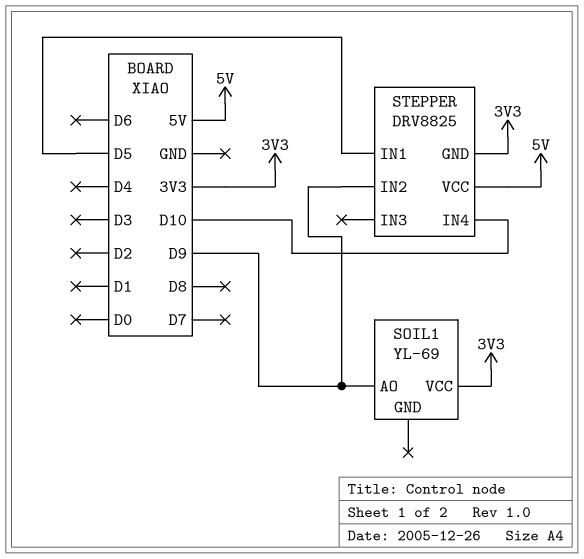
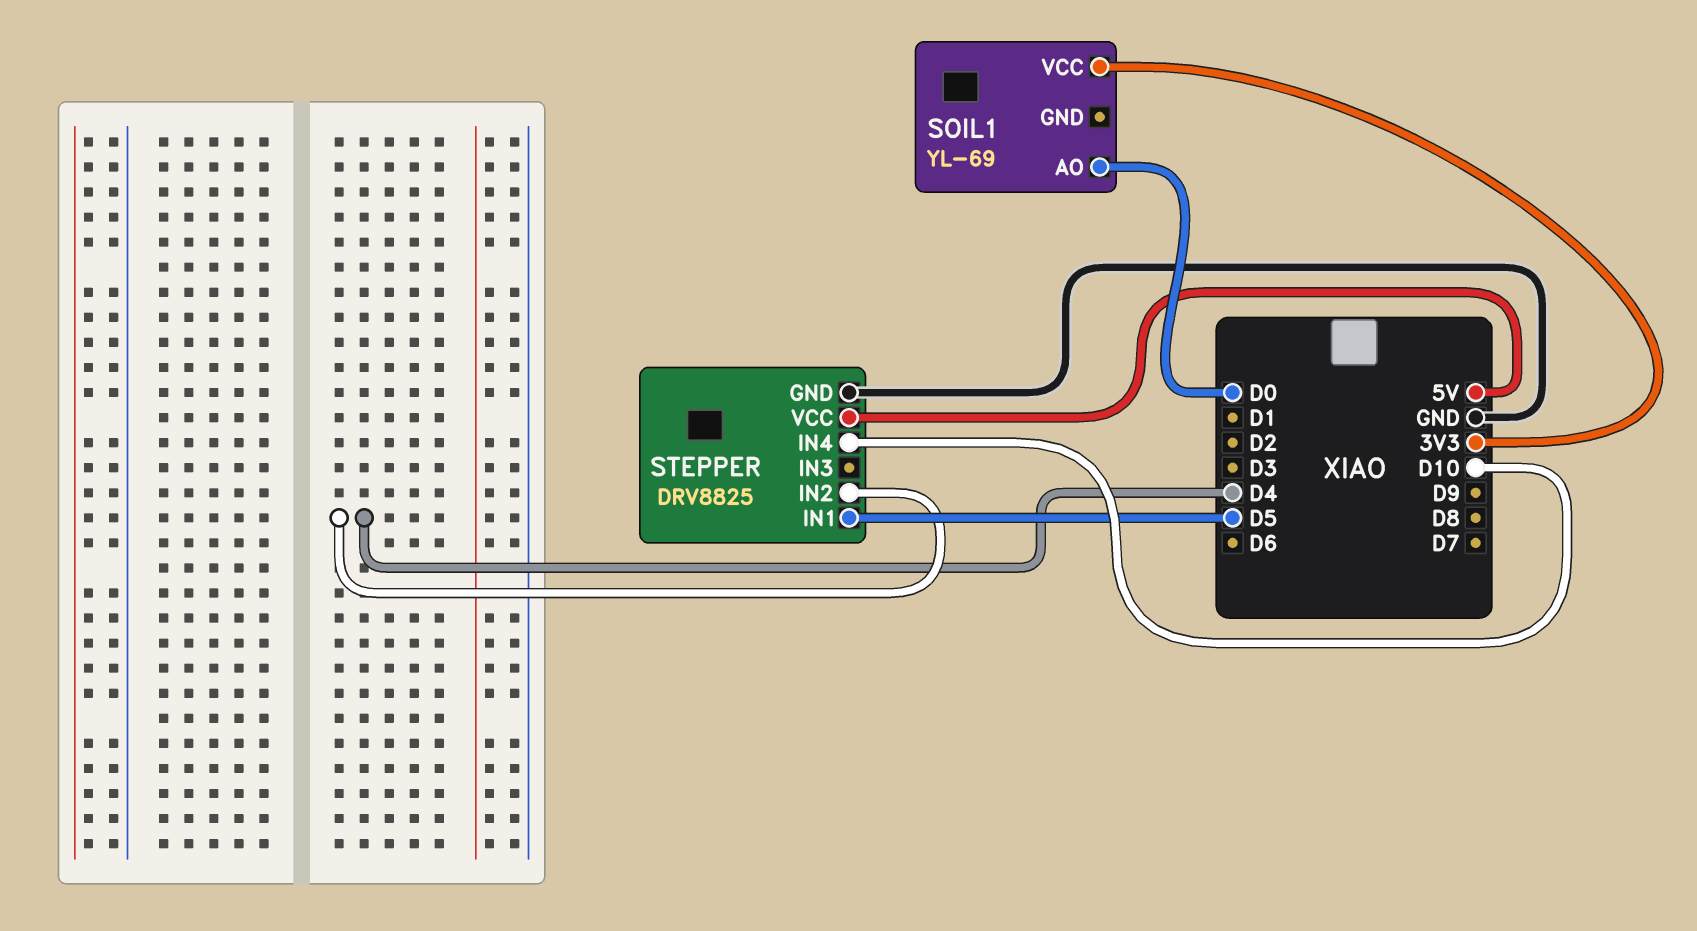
SOIL1 pin AO: D9 -> D0
STEPPER pin GND: 3V3 -> GND
STEPPER pin IN2: D9 -> D4

